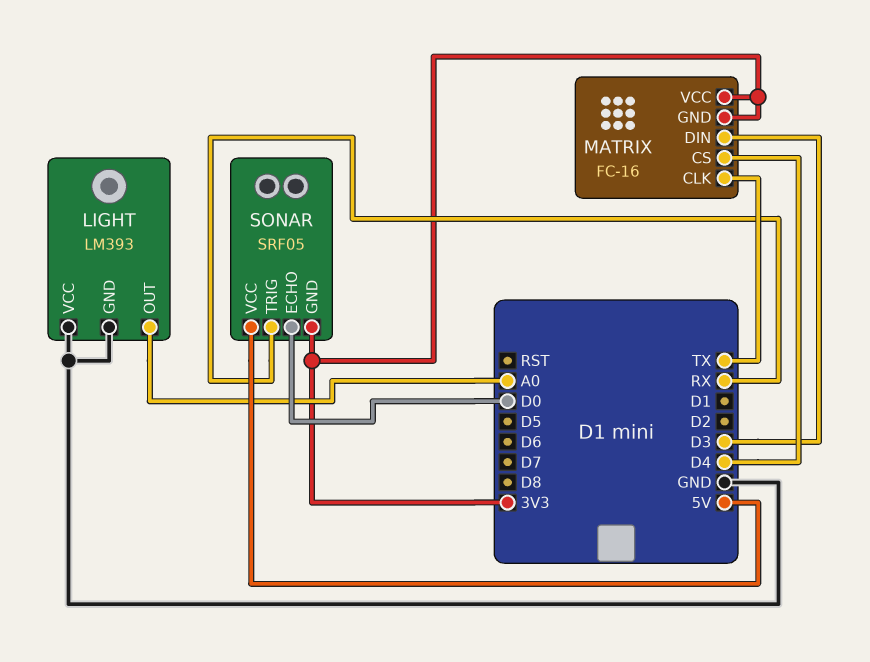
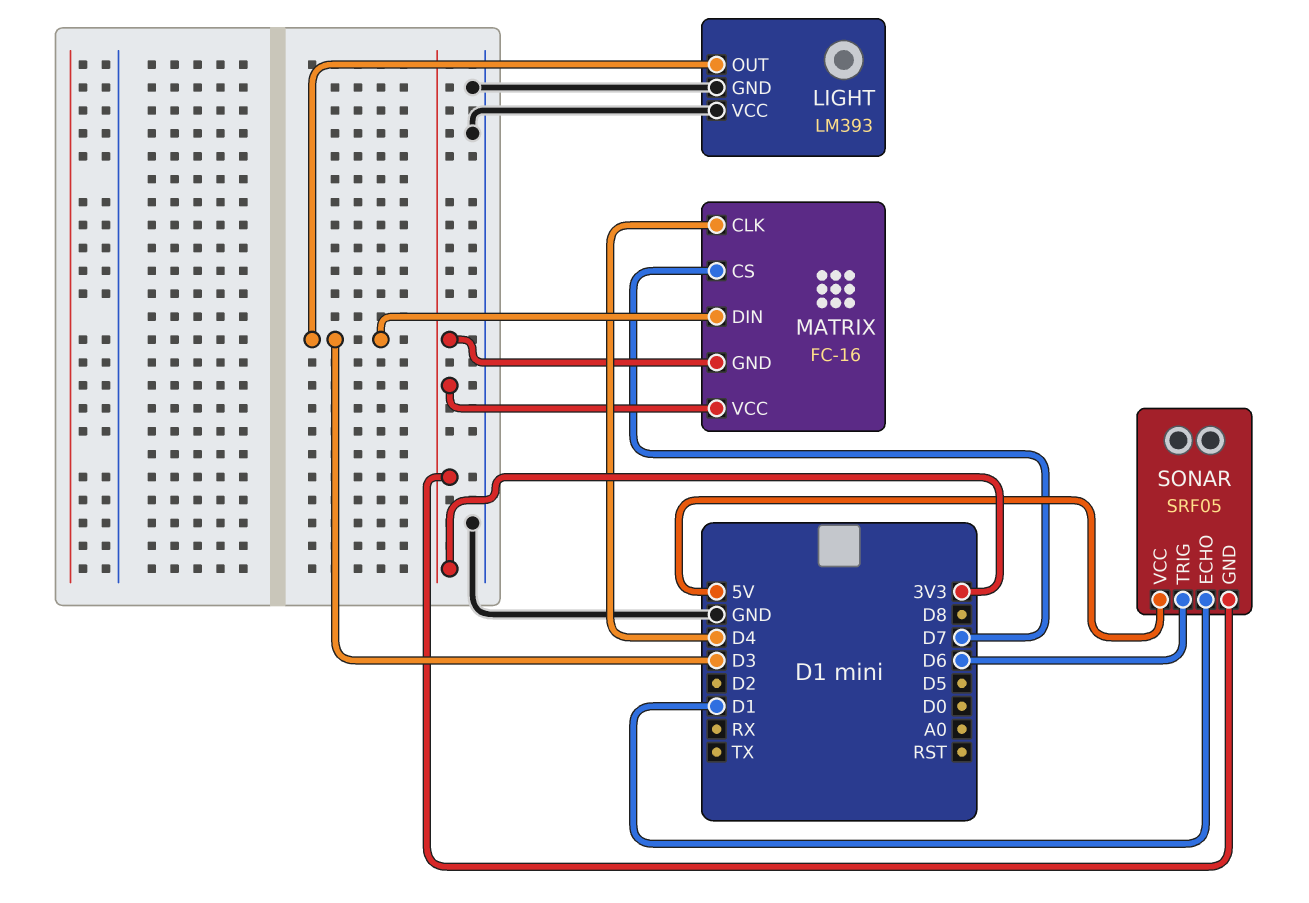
LIGHT pin OUT: A0 -> D3
MATRIX pin CLK: TX -> D4
MATRIX pin CS: D4 -> D7
SONAR pin ECHO: D0 -> D1
SONAR pin TRIG: RX -> D6

